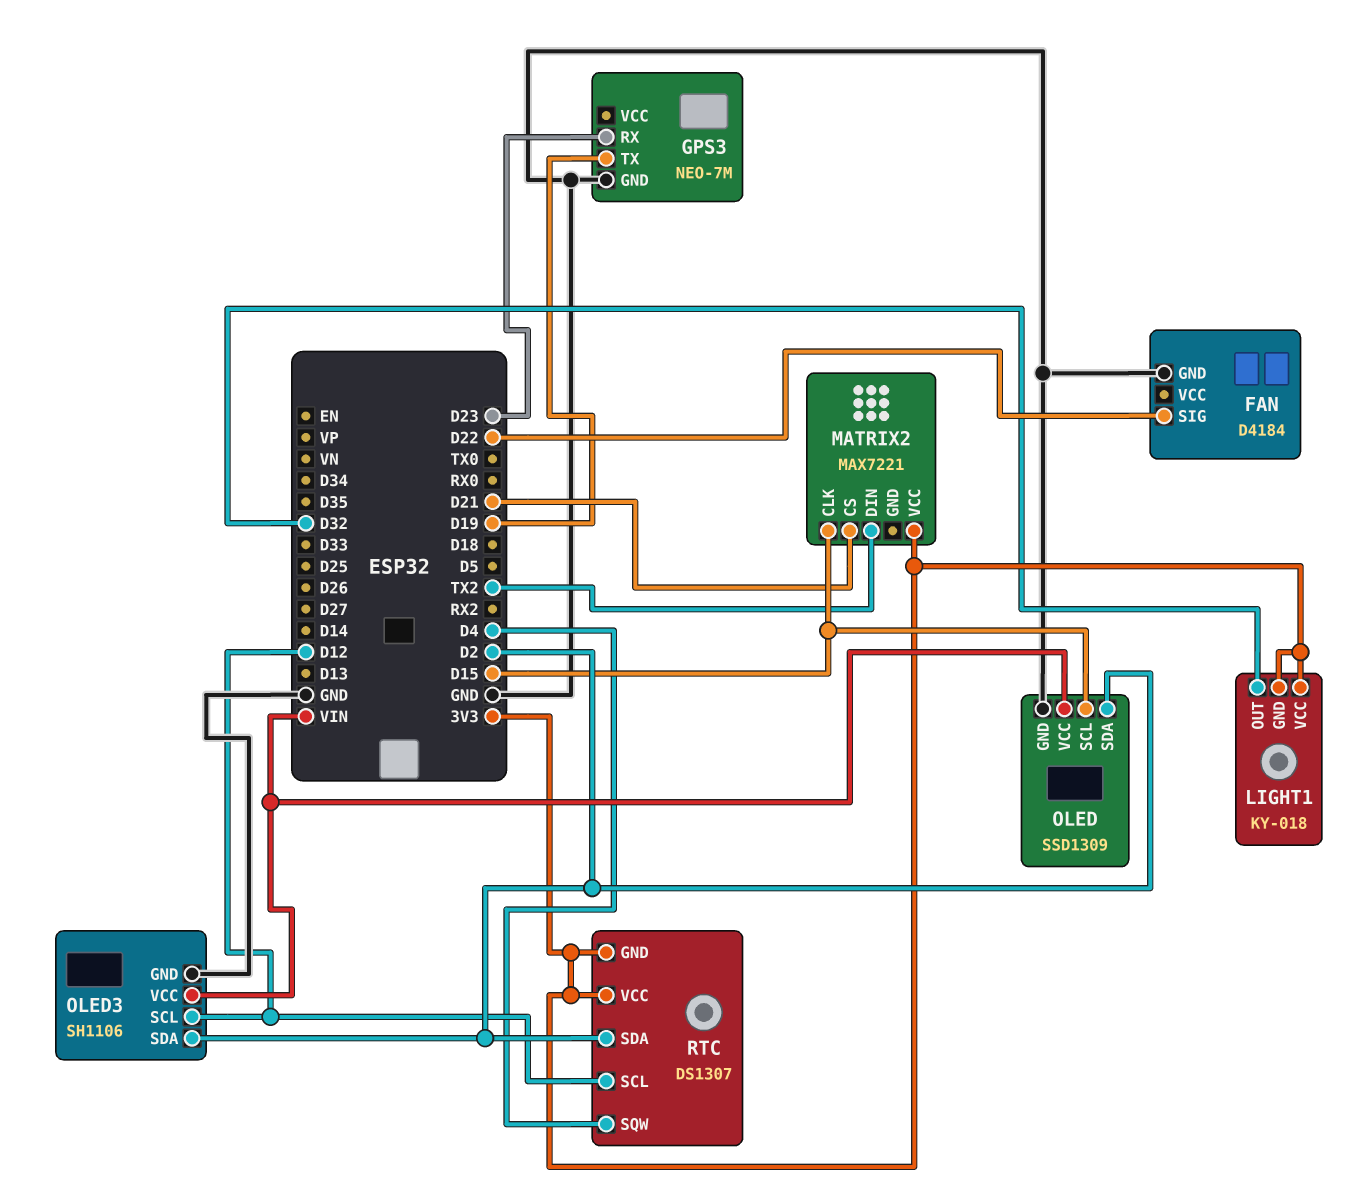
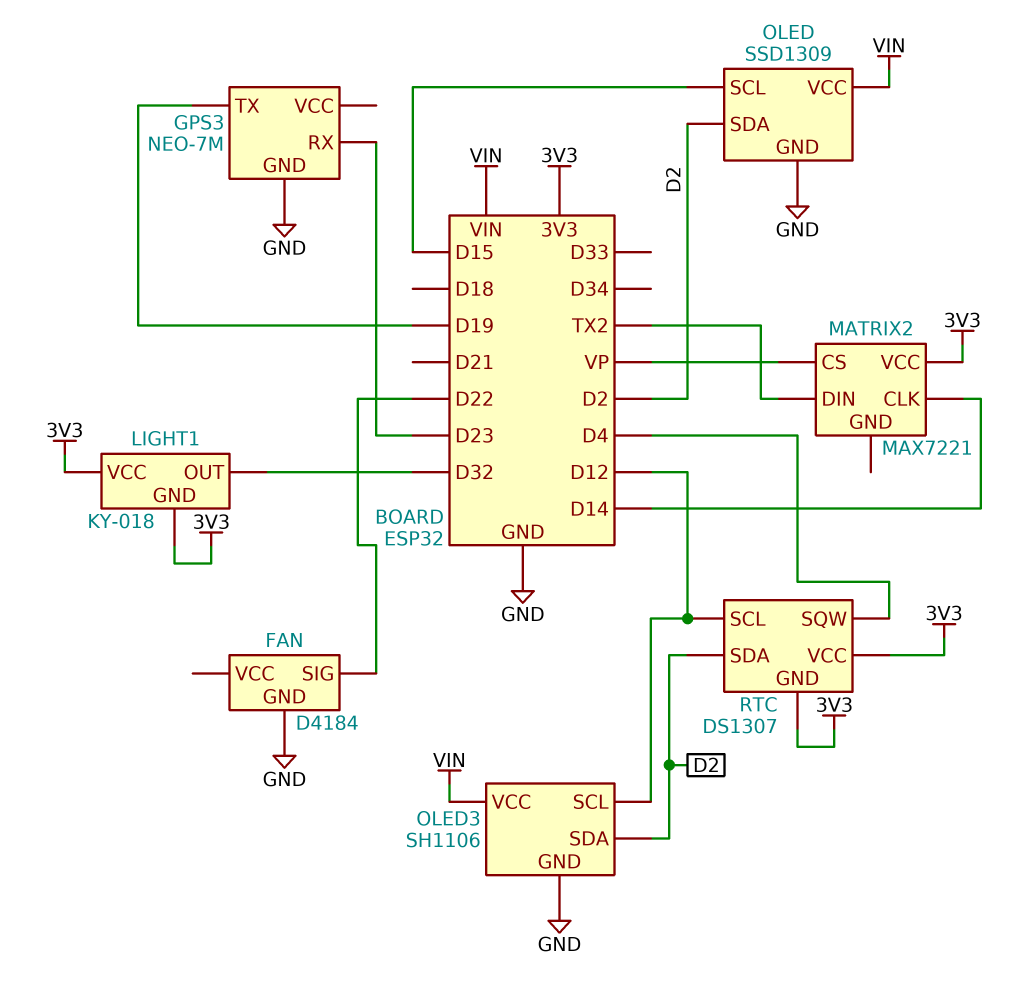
MATRIX2 pin CLK: D15 -> D14
MATRIX2 pin CS: D21 -> VP

